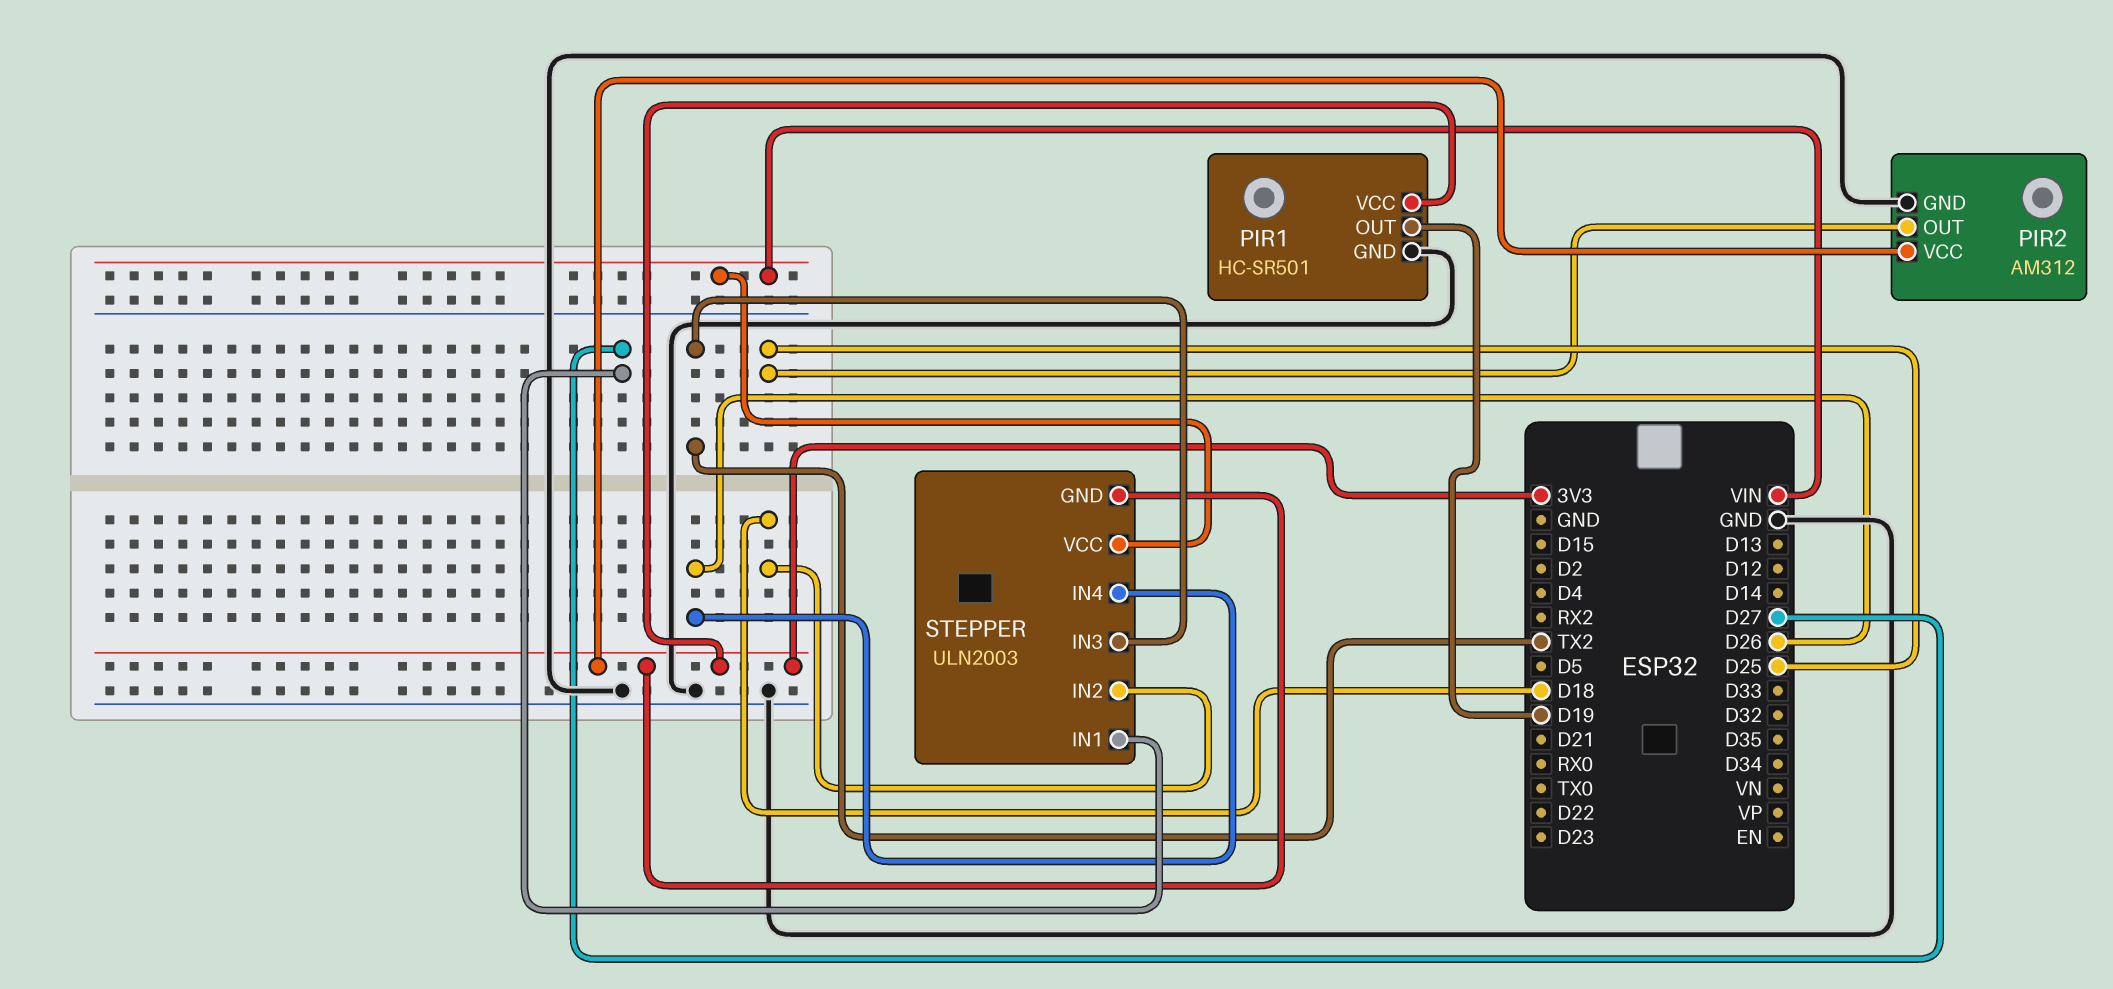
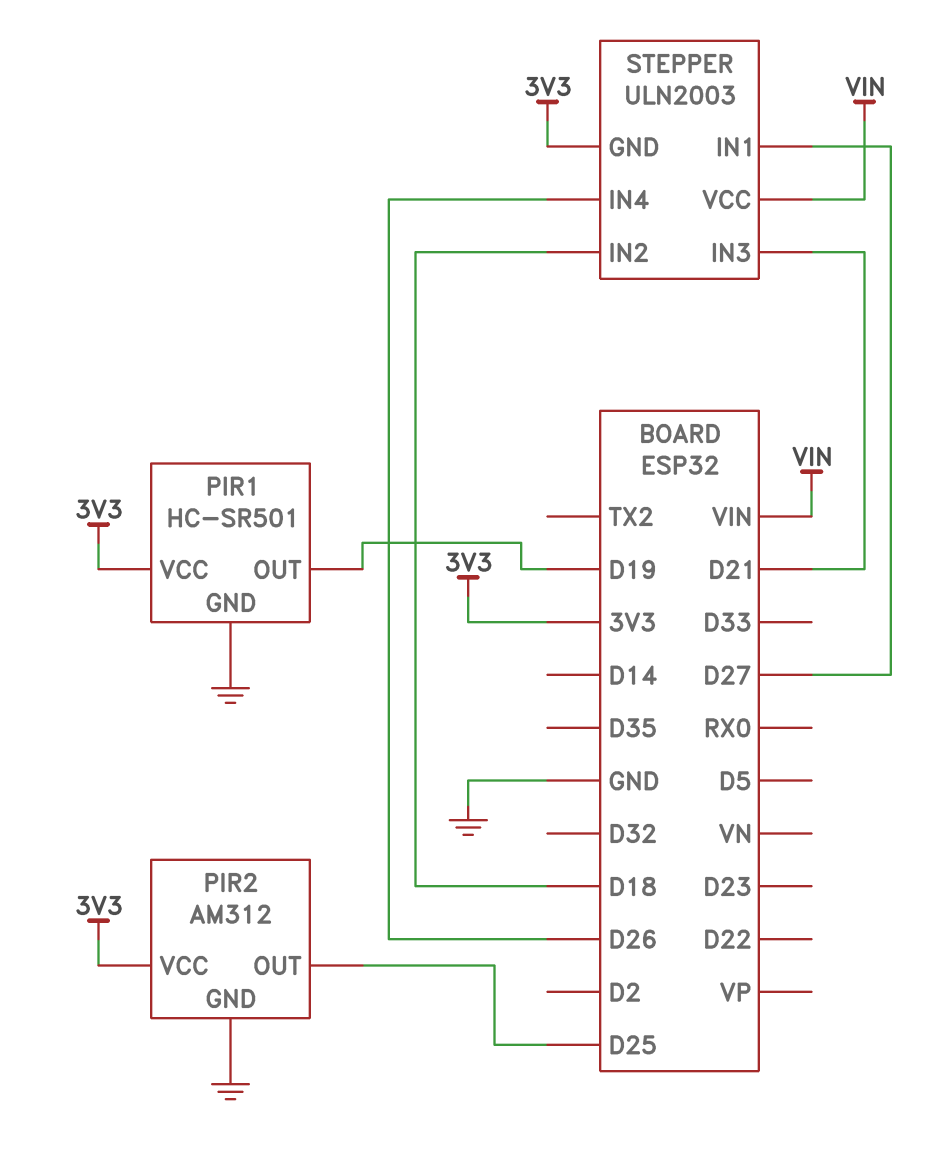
STEPPER pin IN3: TX2 -> D21

